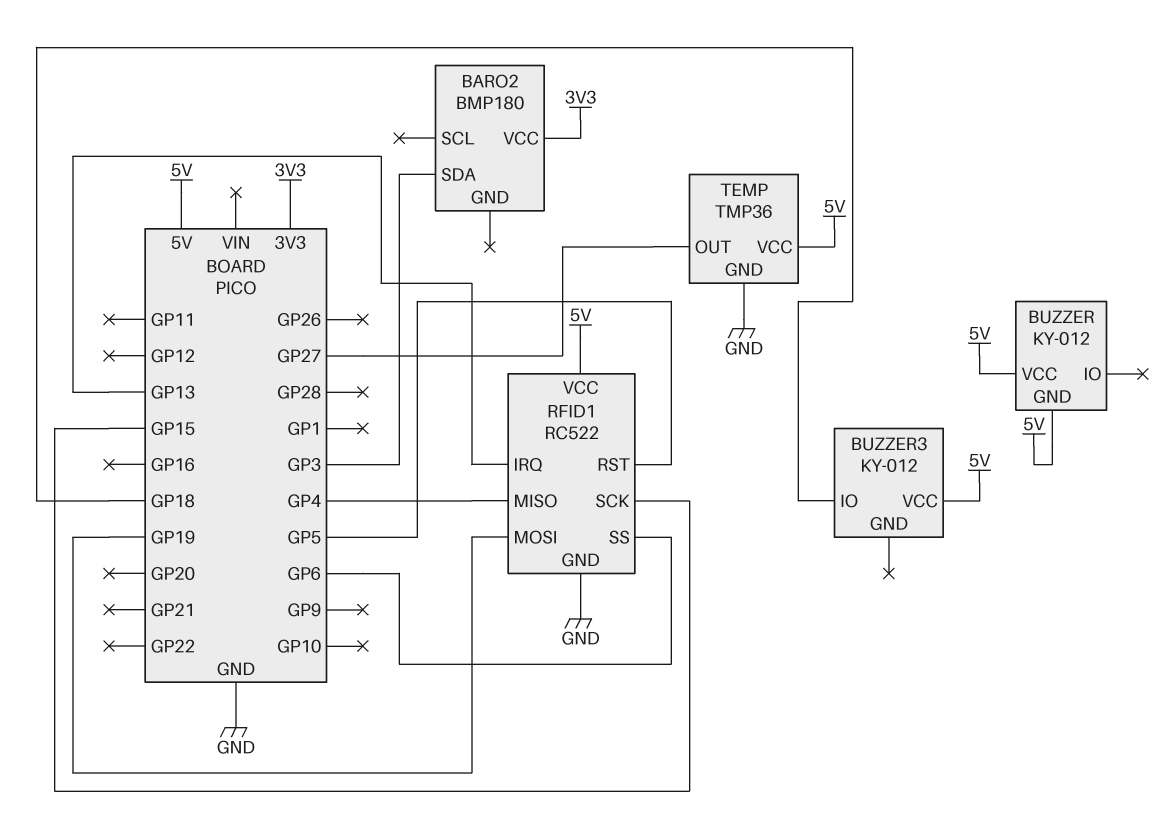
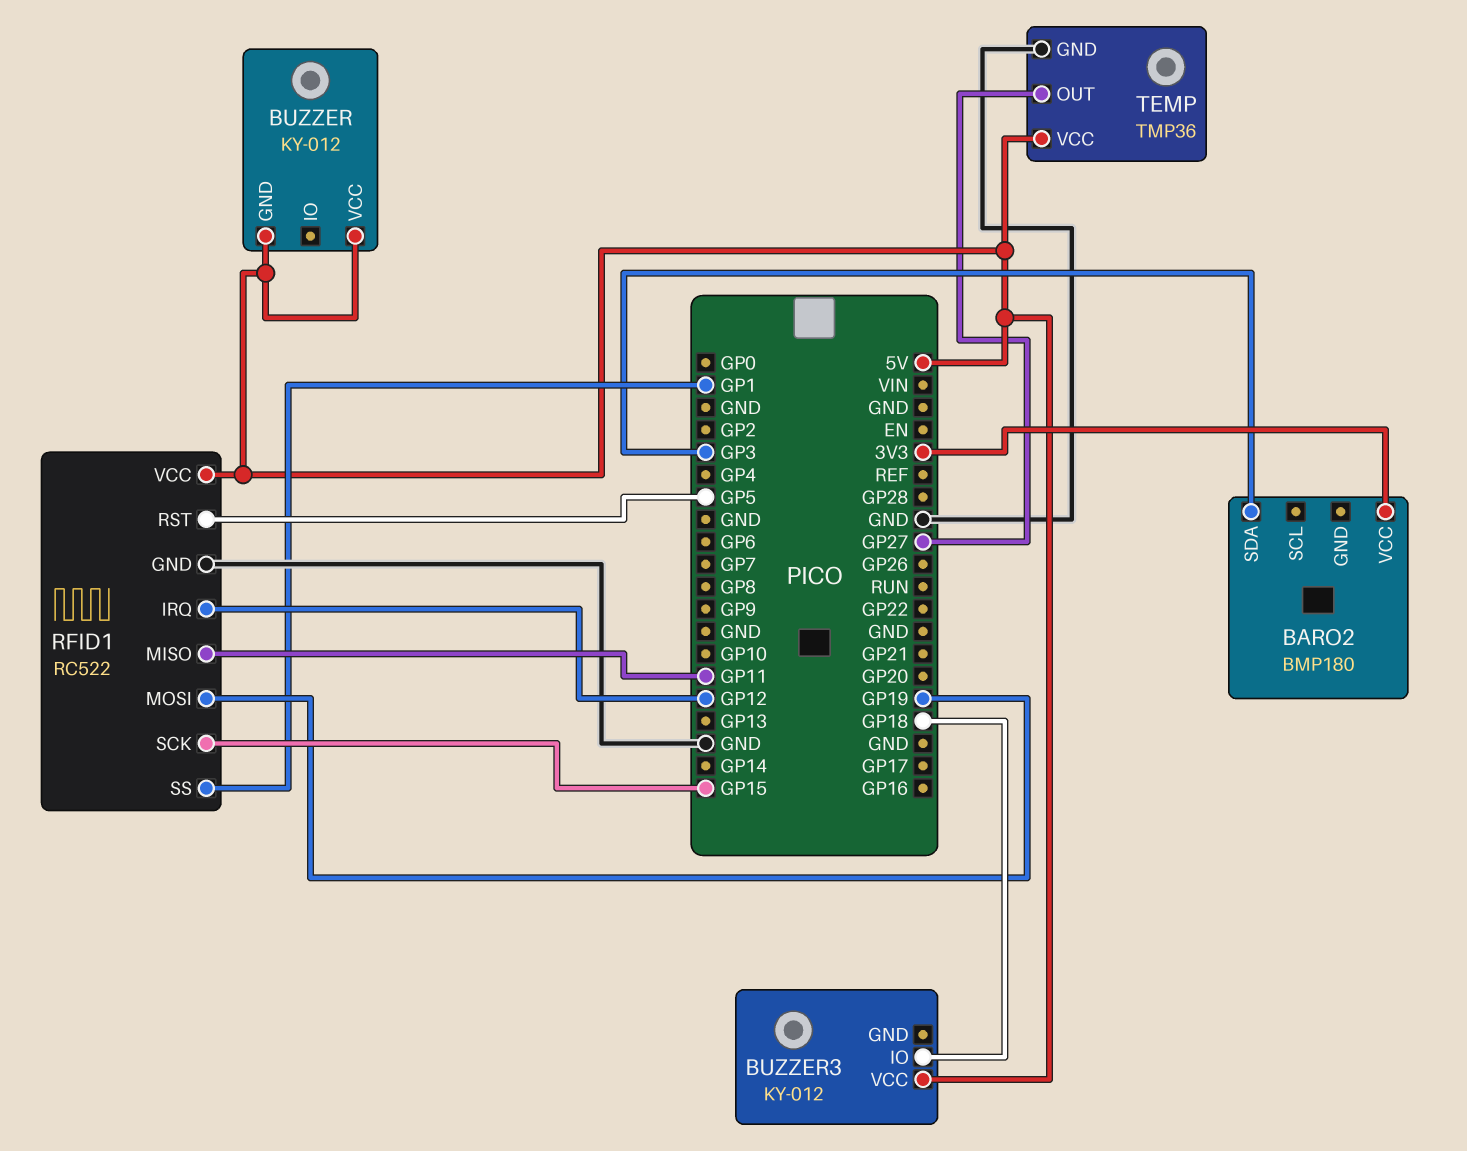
RFID1 pin IRQ: GP13 -> GP12
RFID1 pin MISO: GP4 -> GP11
RFID1 pin SS: GP6 -> GP1

